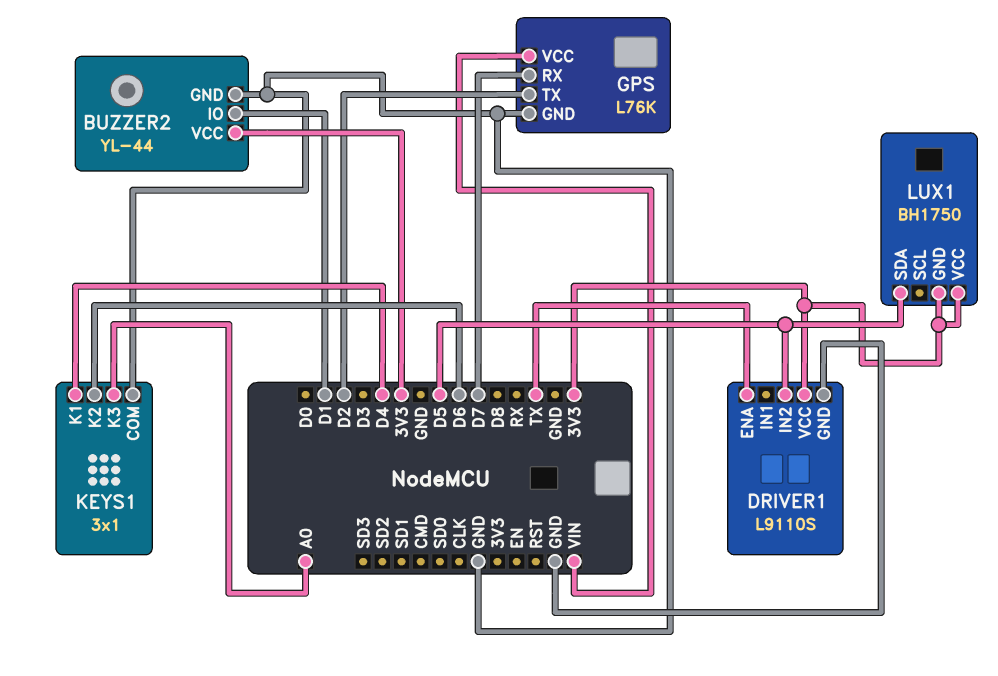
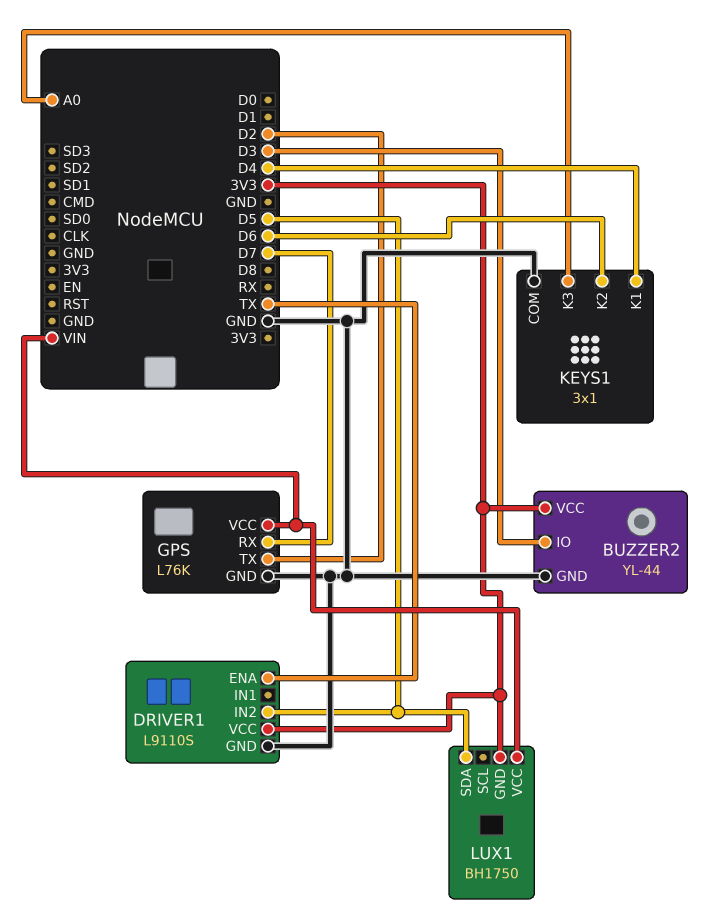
BUZZER2 pin IO: D1 -> D3
LUX1 pin VCC: 3V3 -> VIN

